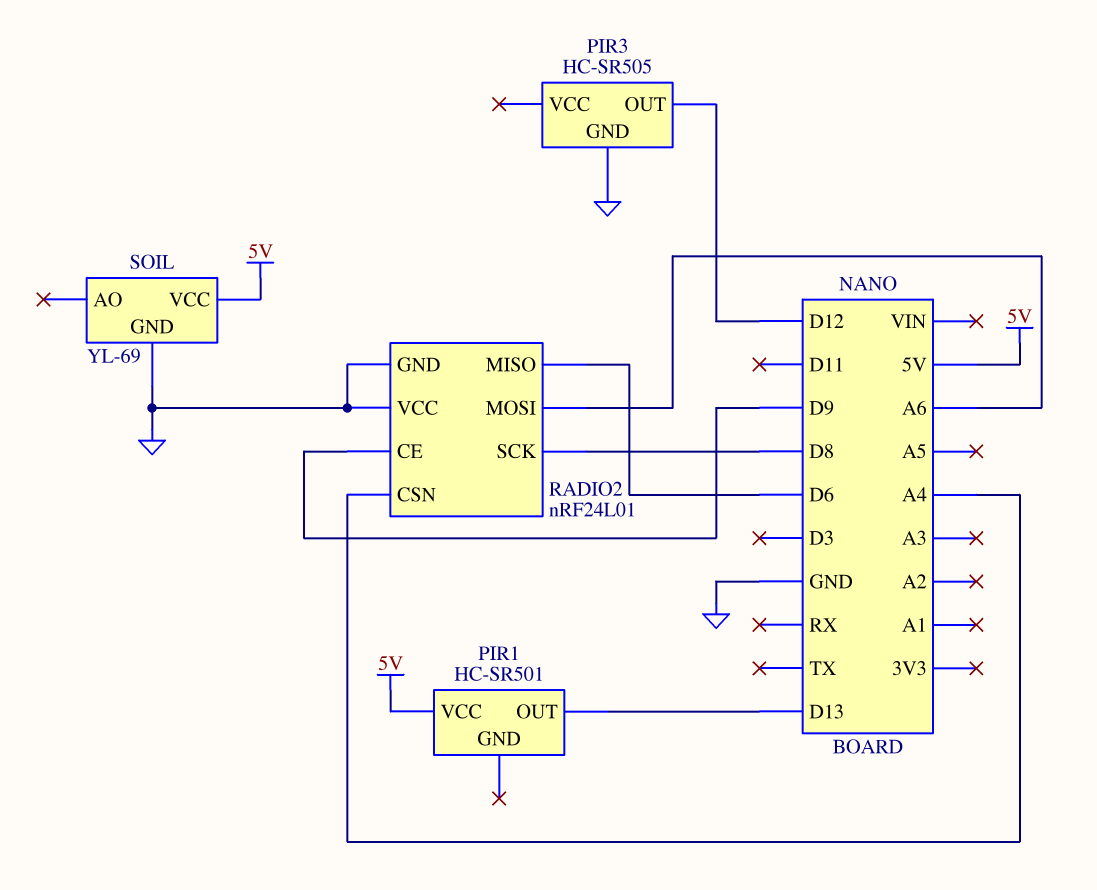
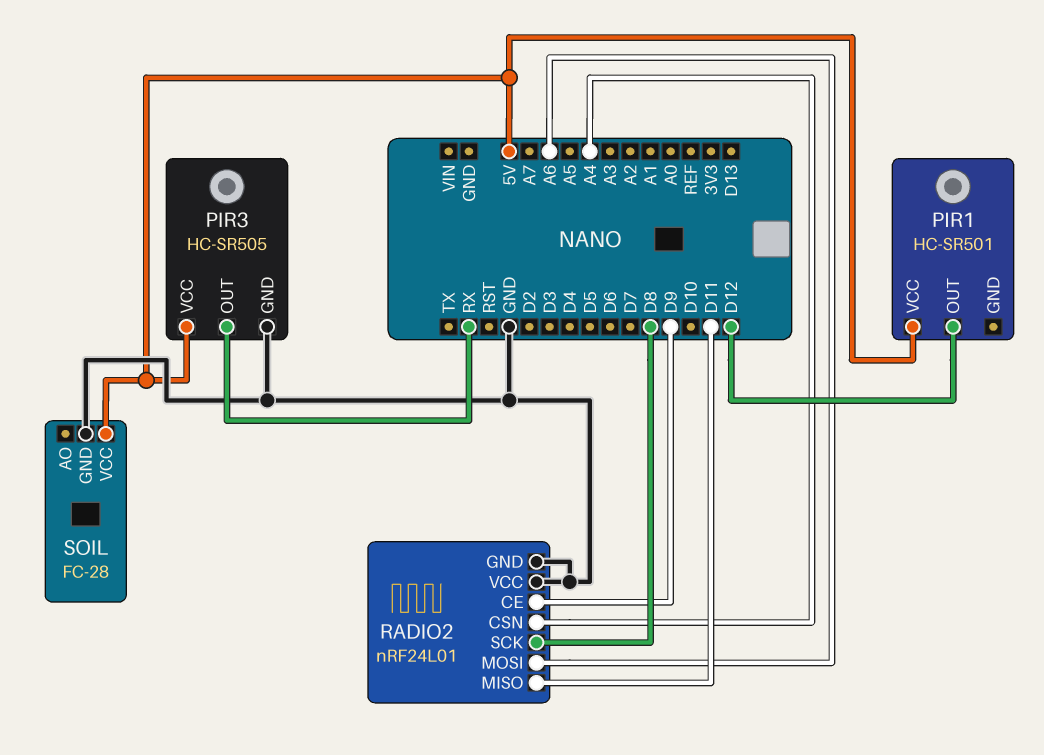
PIR1 pin OUT: D13 -> D12
PIR3 pin OUT: D12 -> RX
PIR3 pin VCC: none -> 5V
RADIO2 pin MISO: D6 -> D11
SOIL: YL-69 -> FC-28

